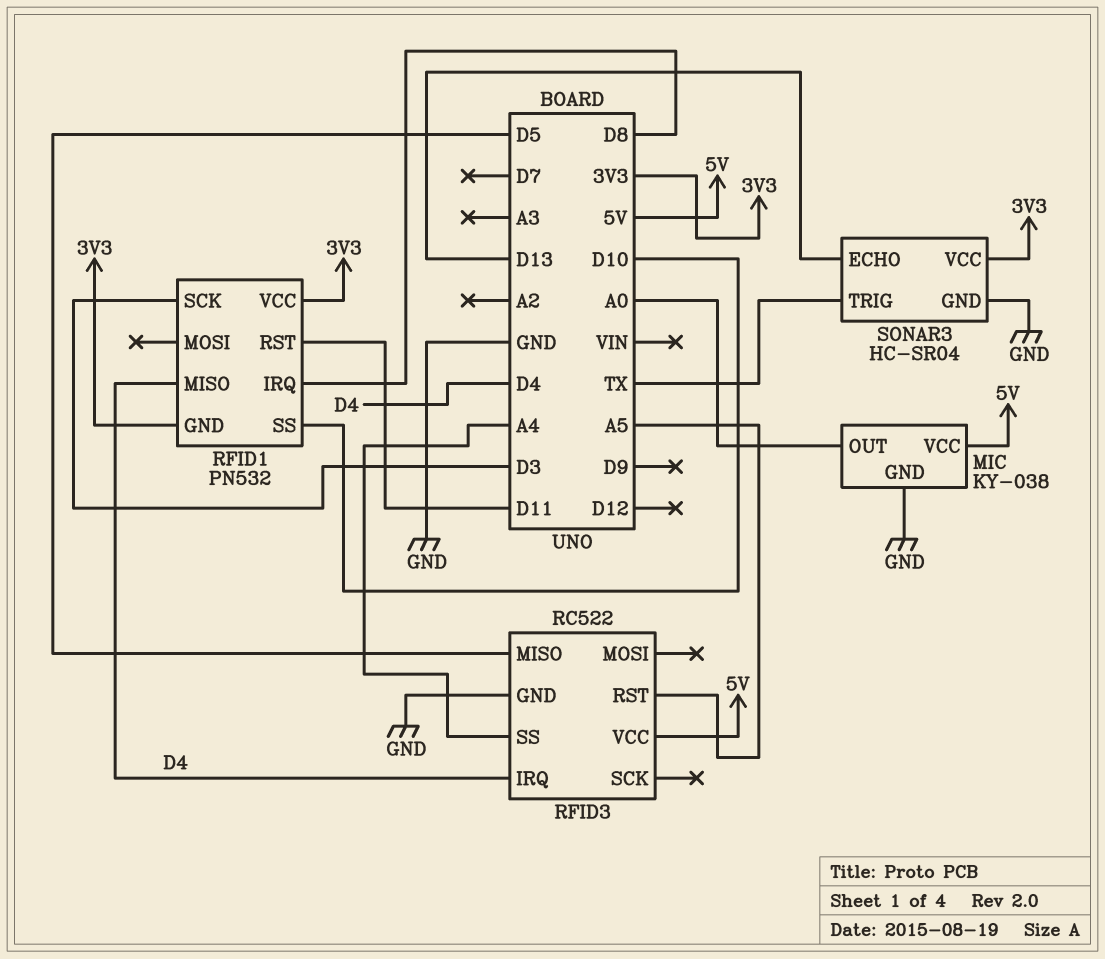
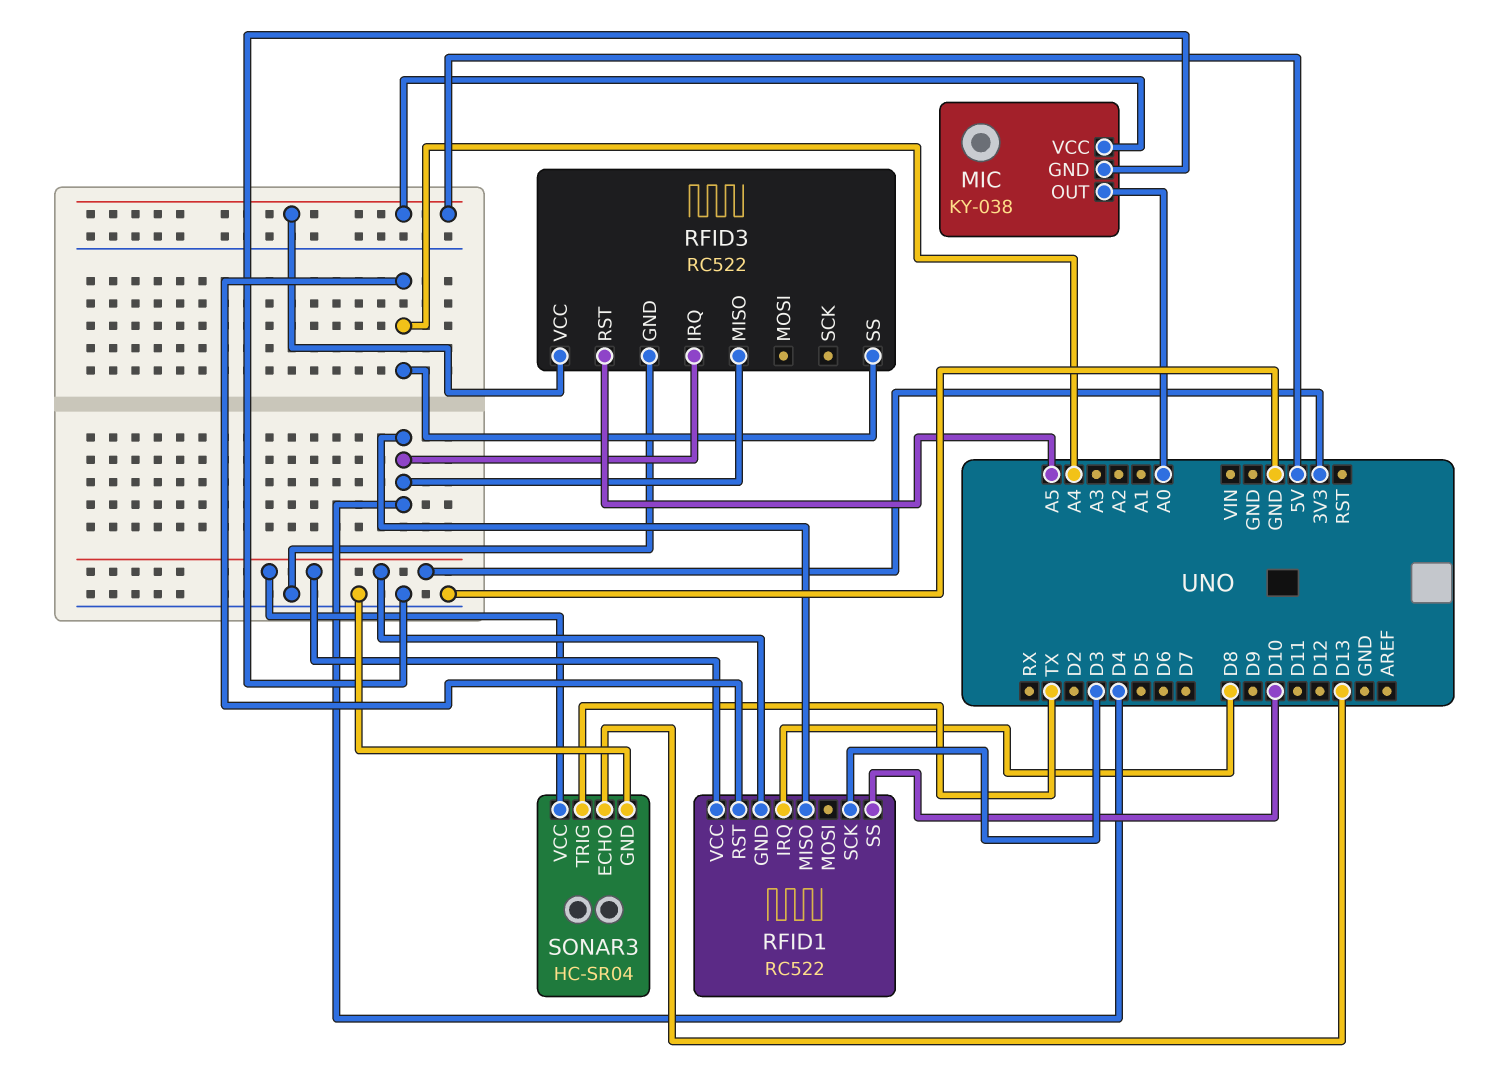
RFID1: PN532 -> RC522
RFID1 pin RST: D11 -> A4
RFID3 pin MISO: D5 -> D4

